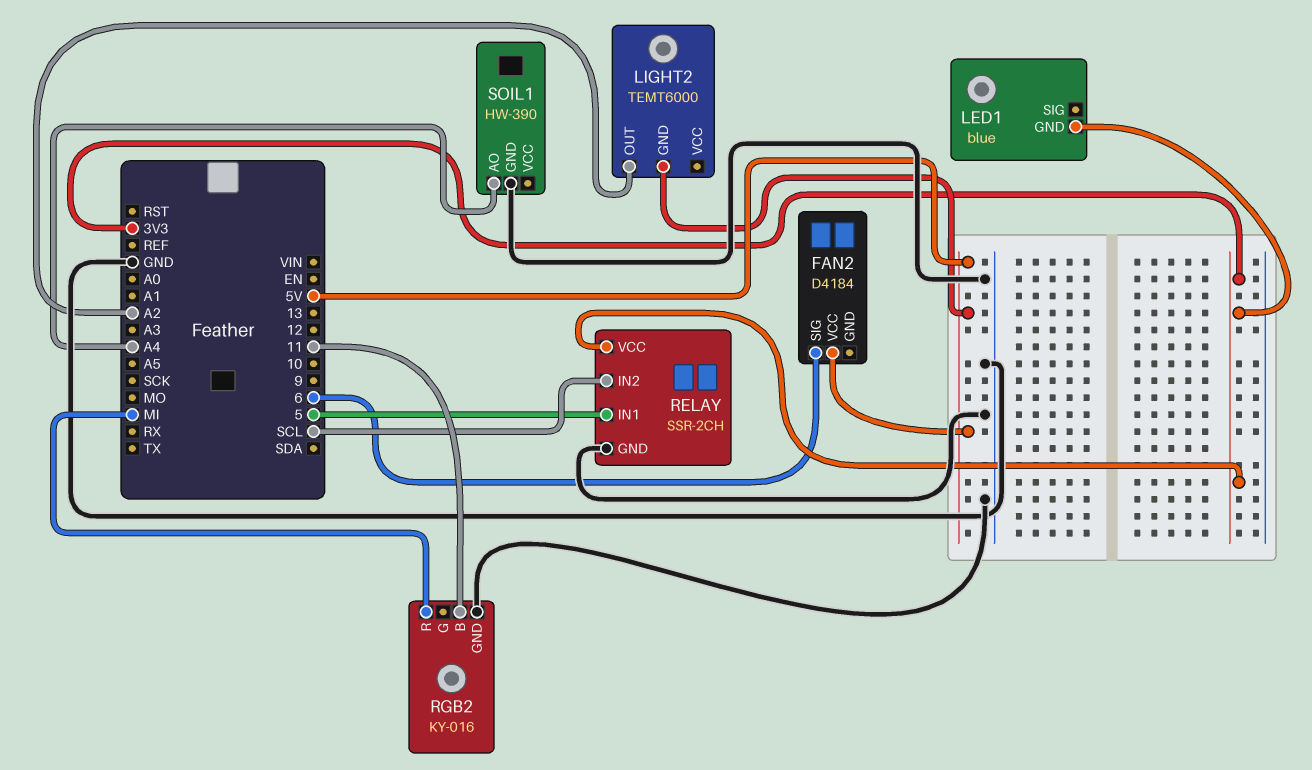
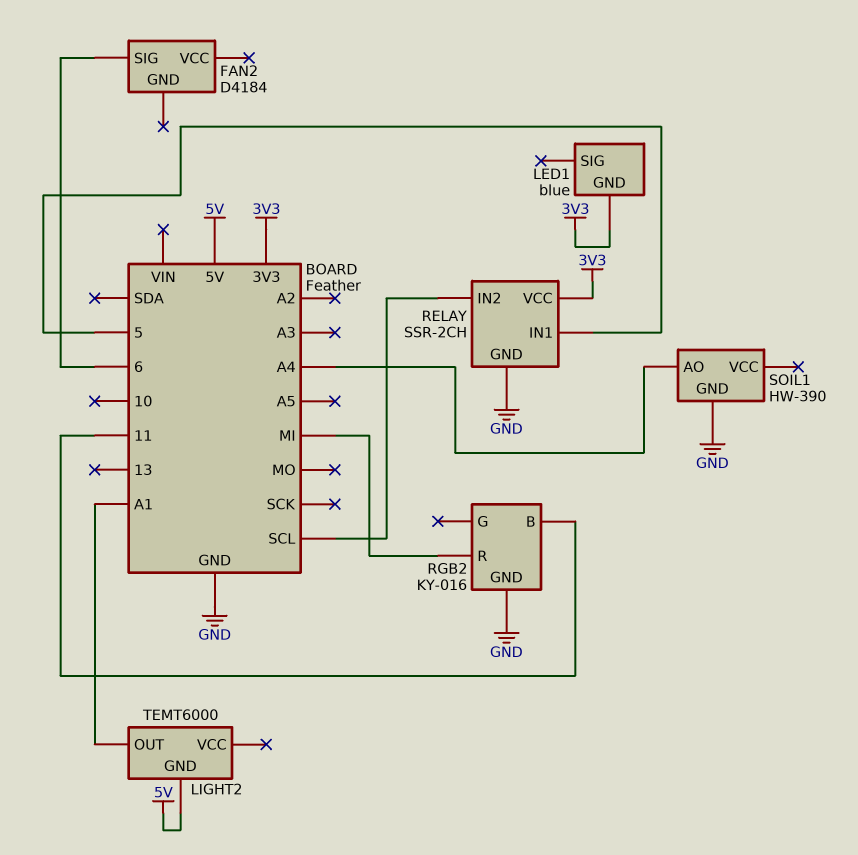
FAN2 pin VCC: 5V -> none
LIGHT2 pin OUT: A2 -> A1

